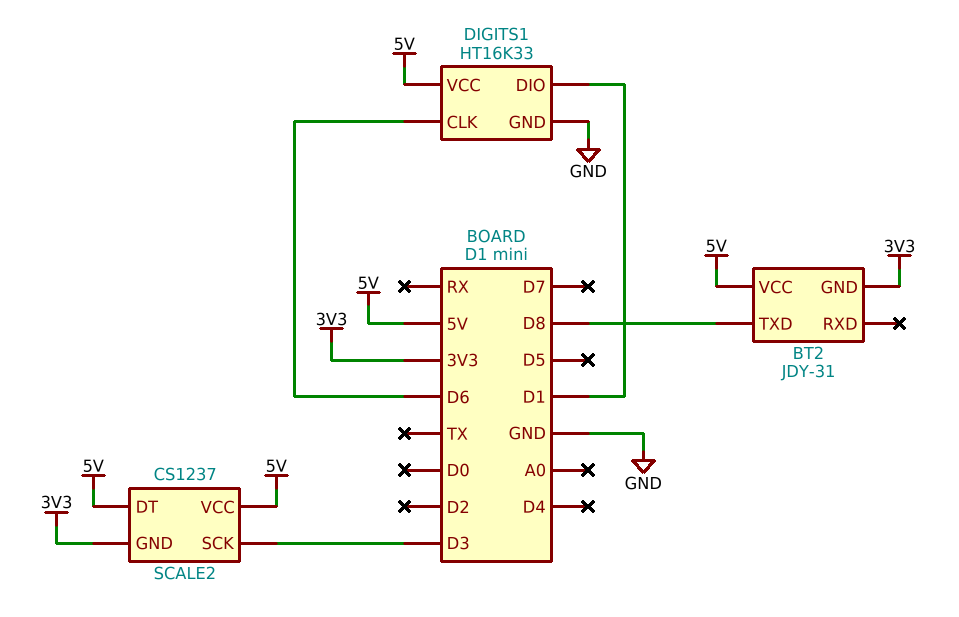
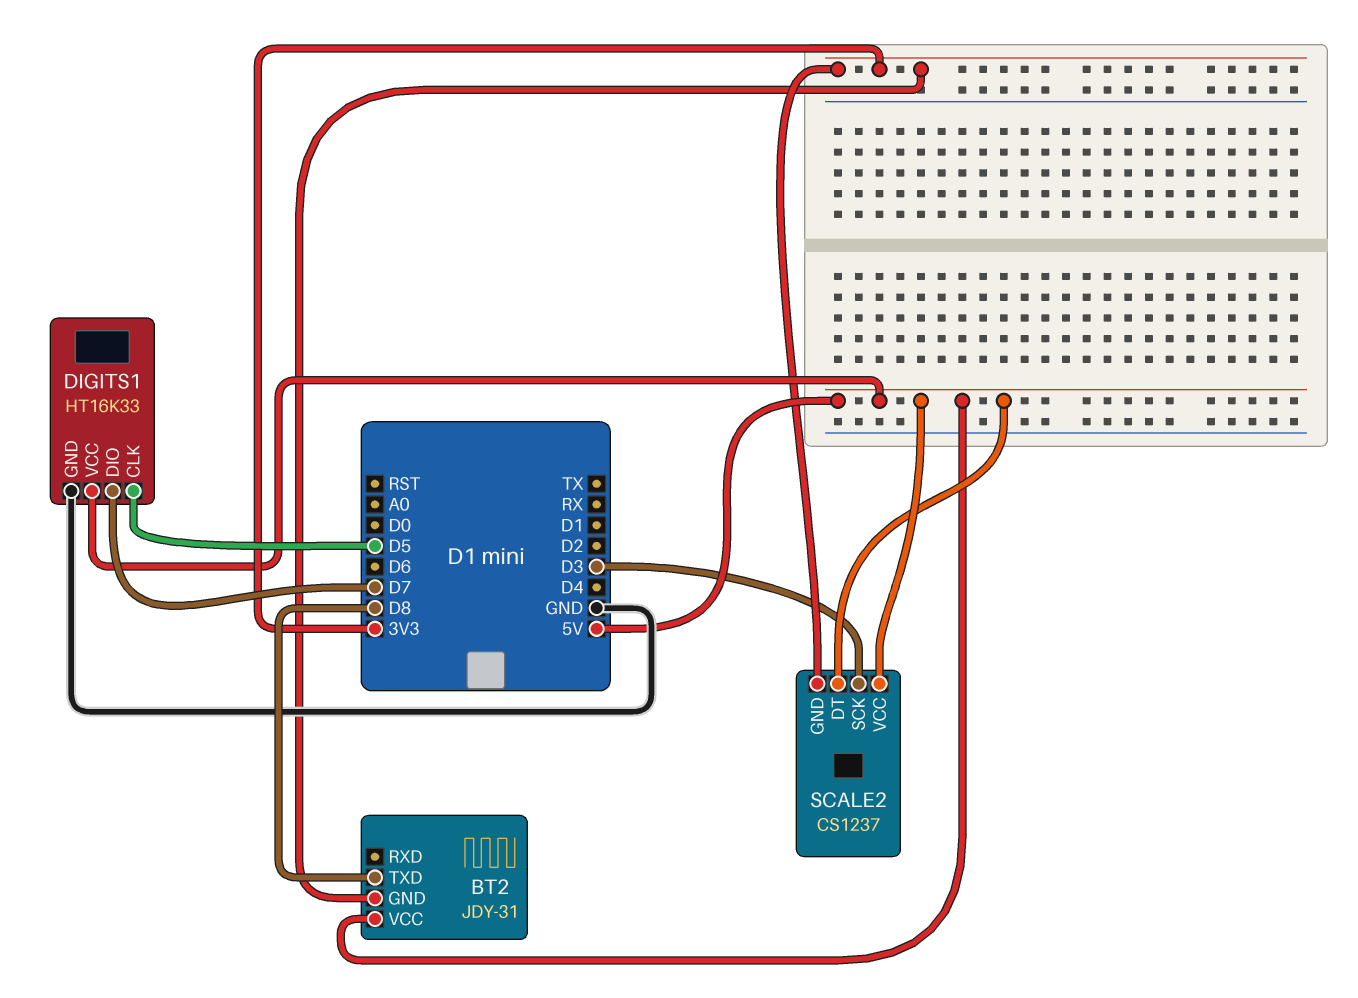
DIGITS1 pin CLK: D6 -> D5
DIGITS1 pin DIO: D1 -> D7

